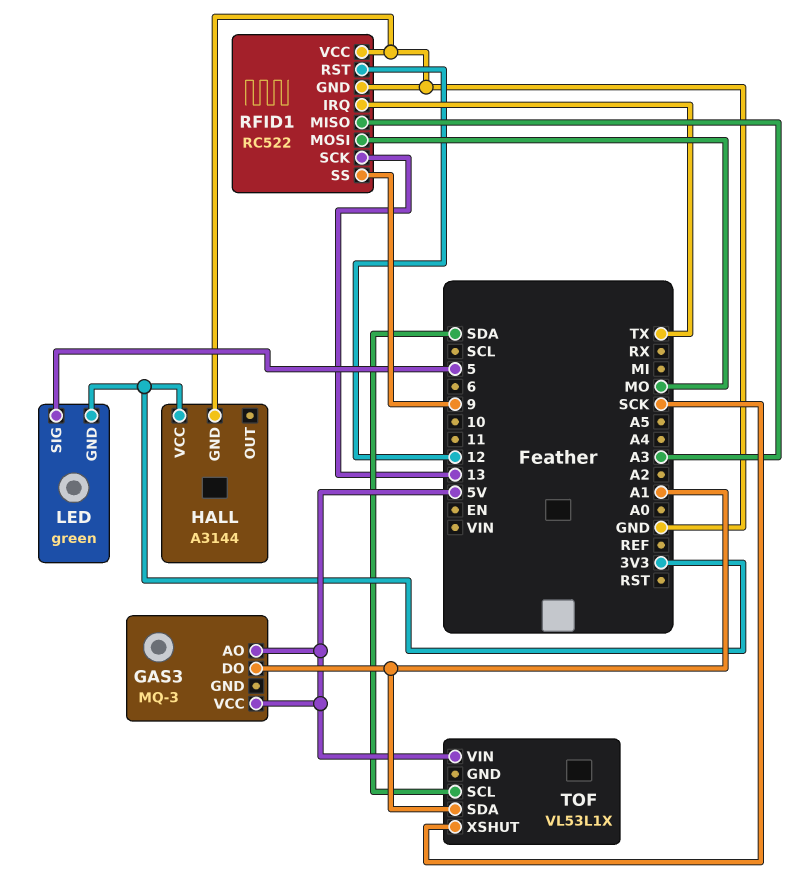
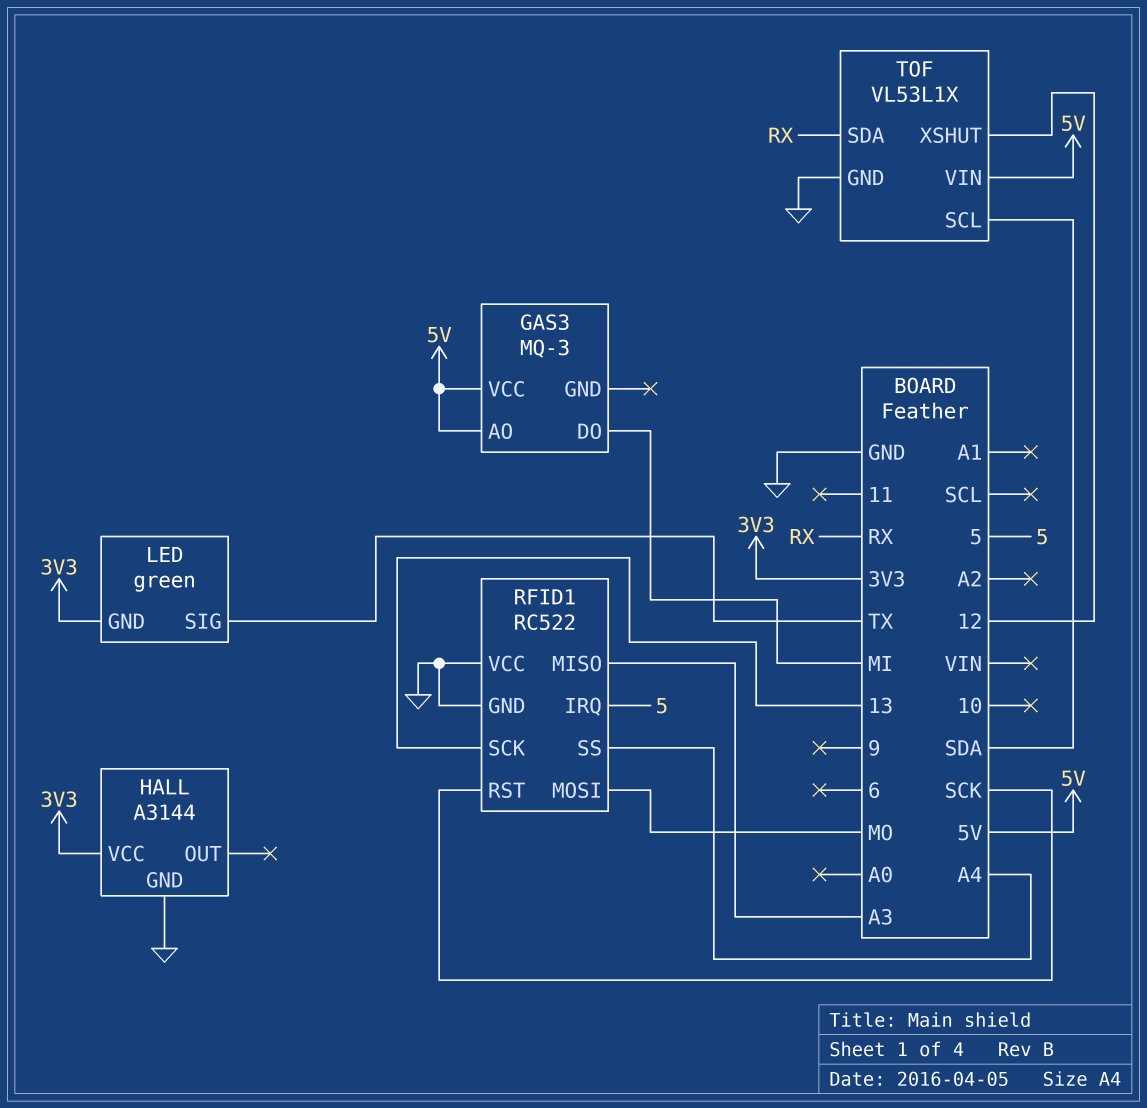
GAS3 pin DO: A1 -> MI
LED pin SIG: 5 -> TX
RFID1 pin IRQ: TX -> 5
RFID1 pin RST: 12 -> SCK
RFID1 pin SS: 9 -> A4
TOF pin GND: none -> GND
TOF pin SDA: A1 -> RX
TOF pin XSHUT: SCK -> 12

